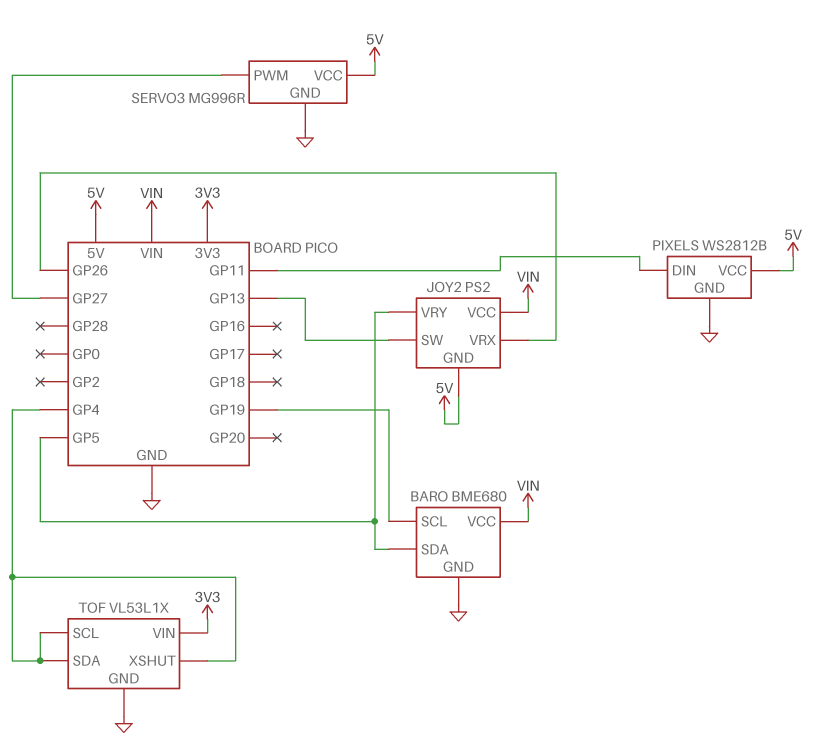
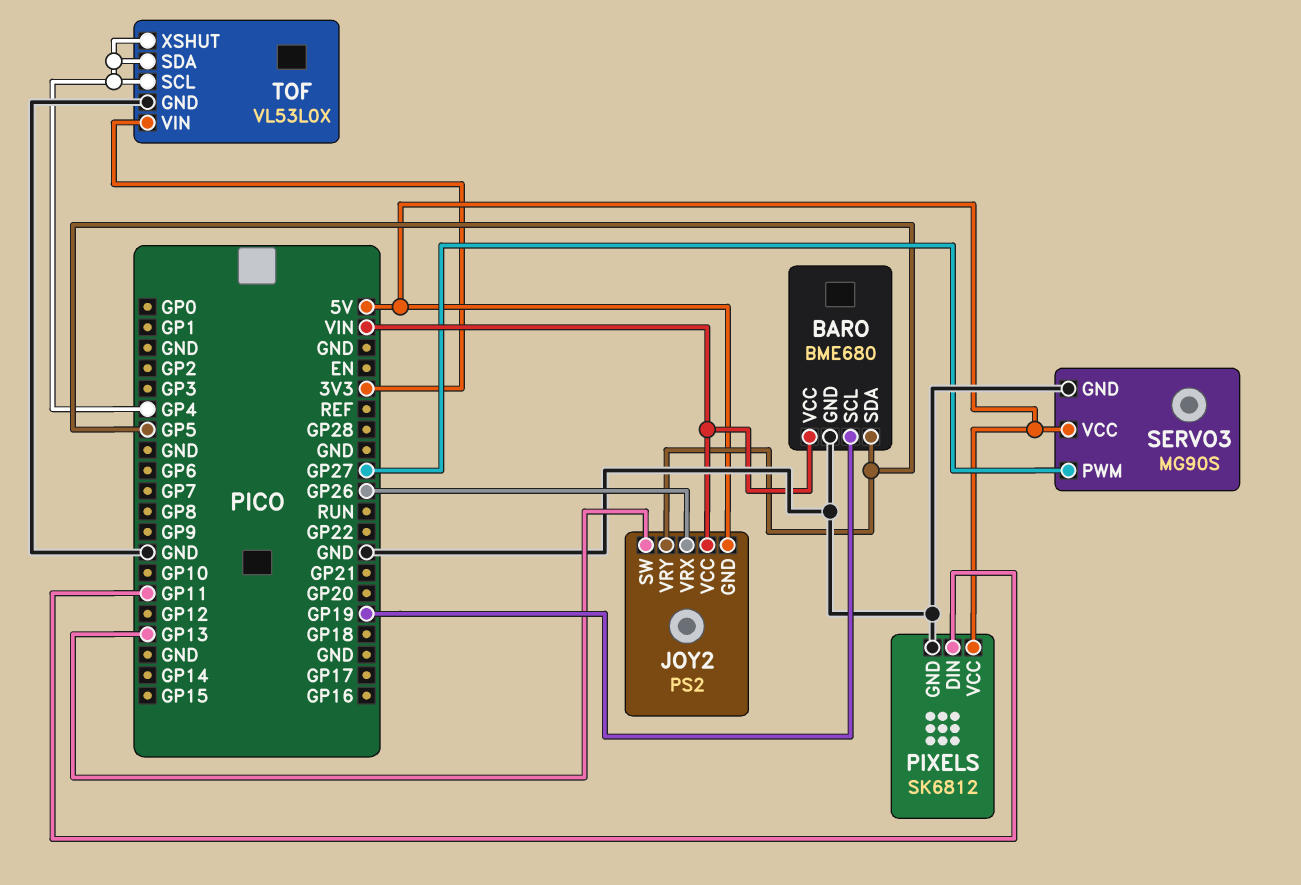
PIXELS: WS2812B -> SK6812
SERVO3: MG996R -> MG90S
TOF: VL53L1X -> VL53L0X

